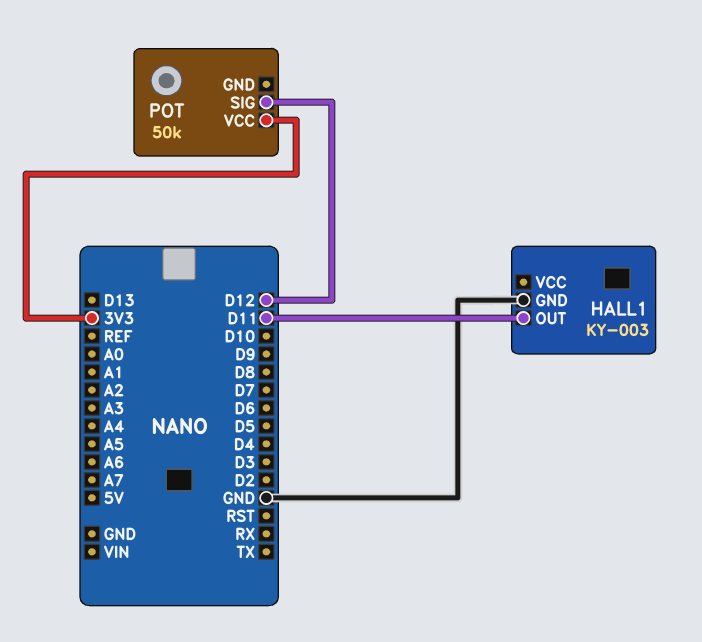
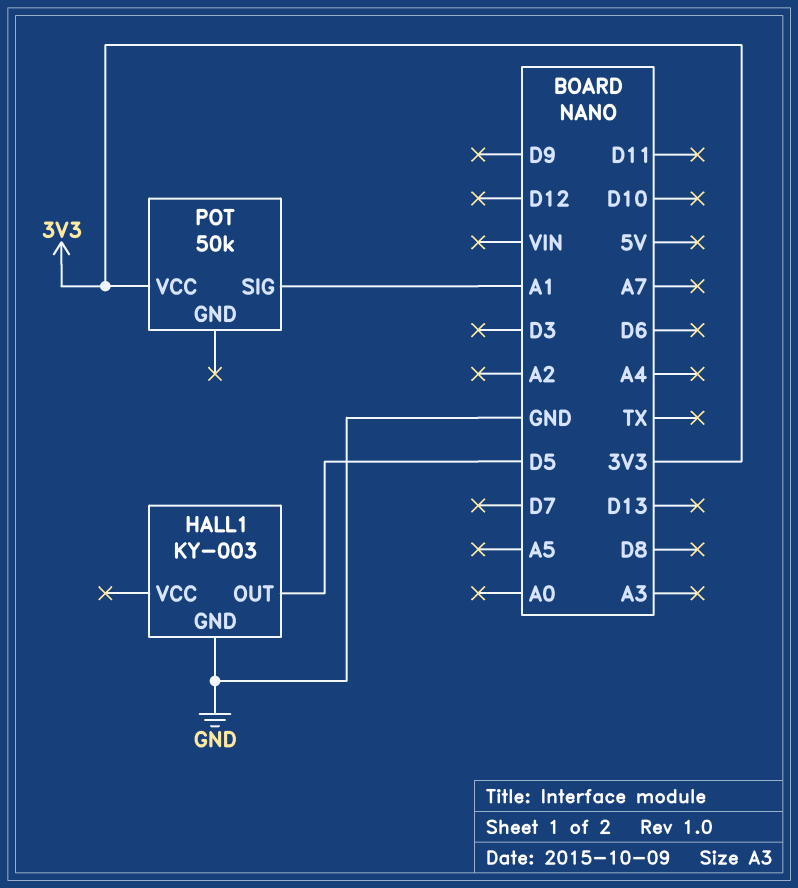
HALL1 pin OUT: D11 -> D5
POT pin SIG: D12 -> A1

